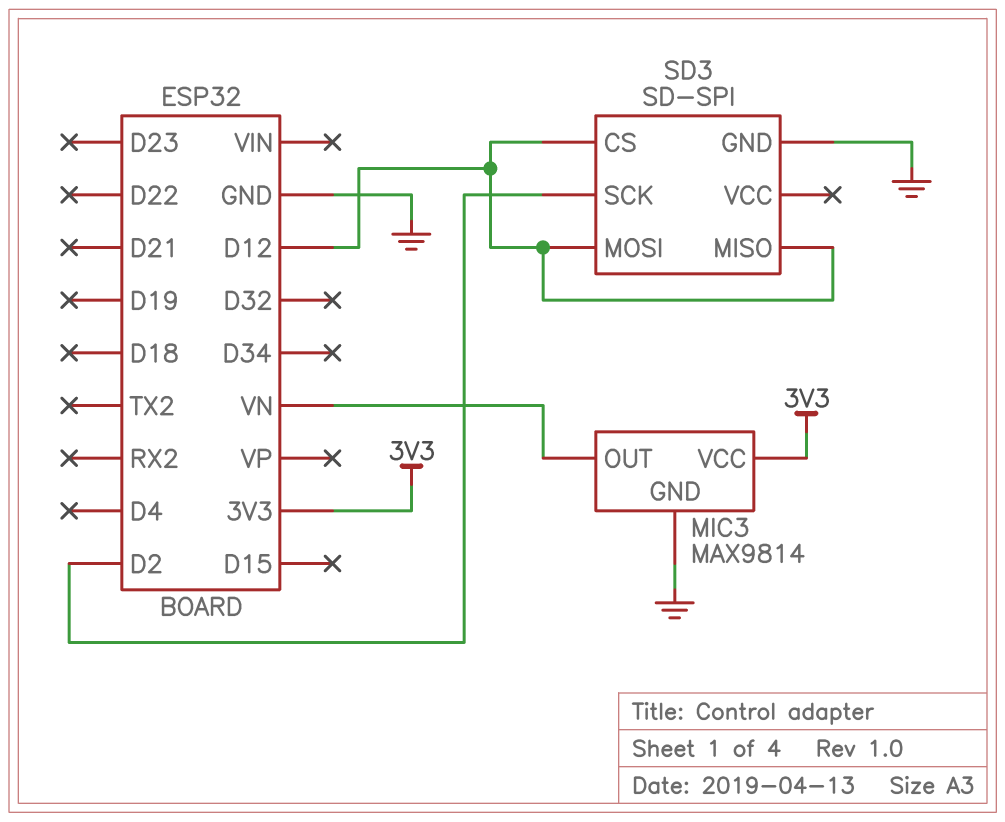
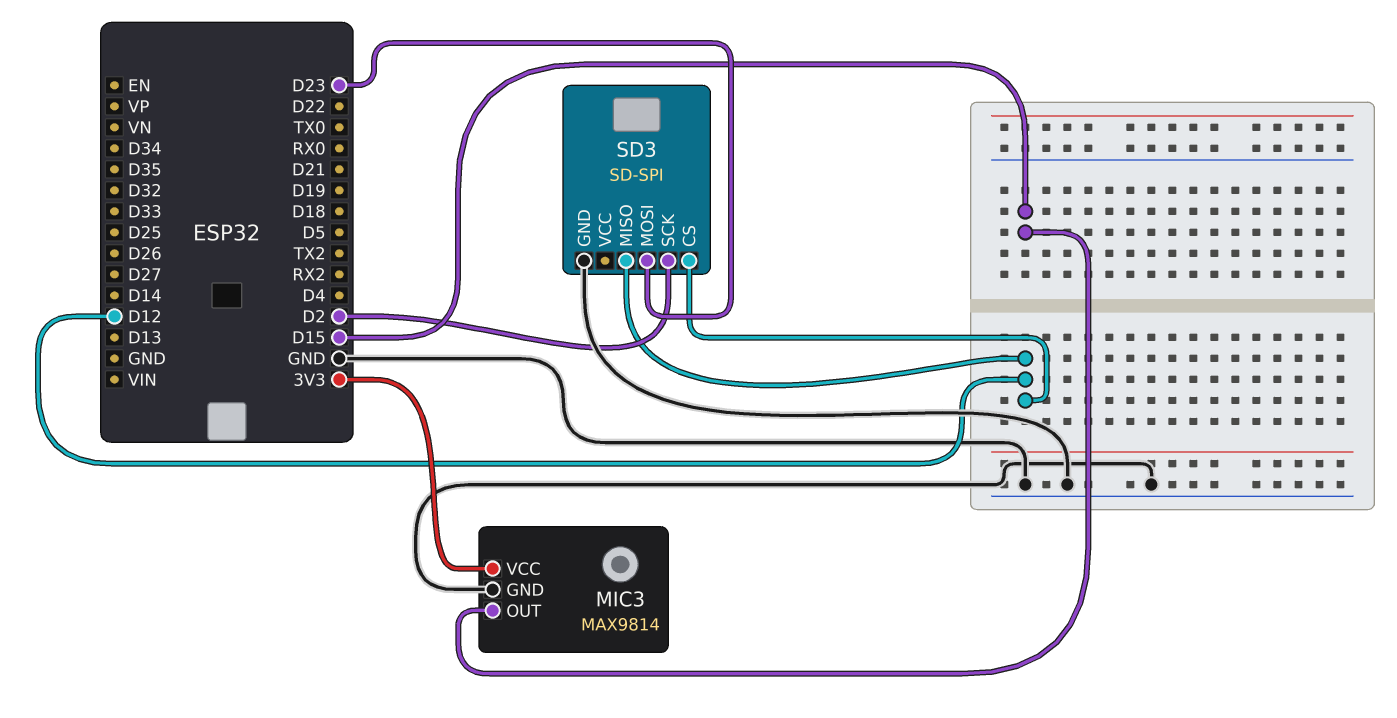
MIC3 pin OUT: VN -> D15
SD3 pin MOSI: D12 -> D23

